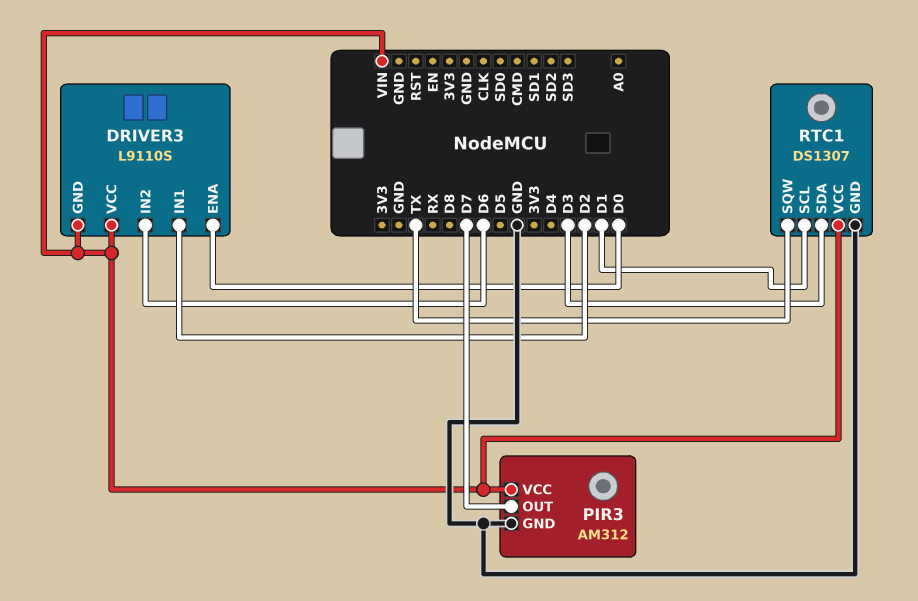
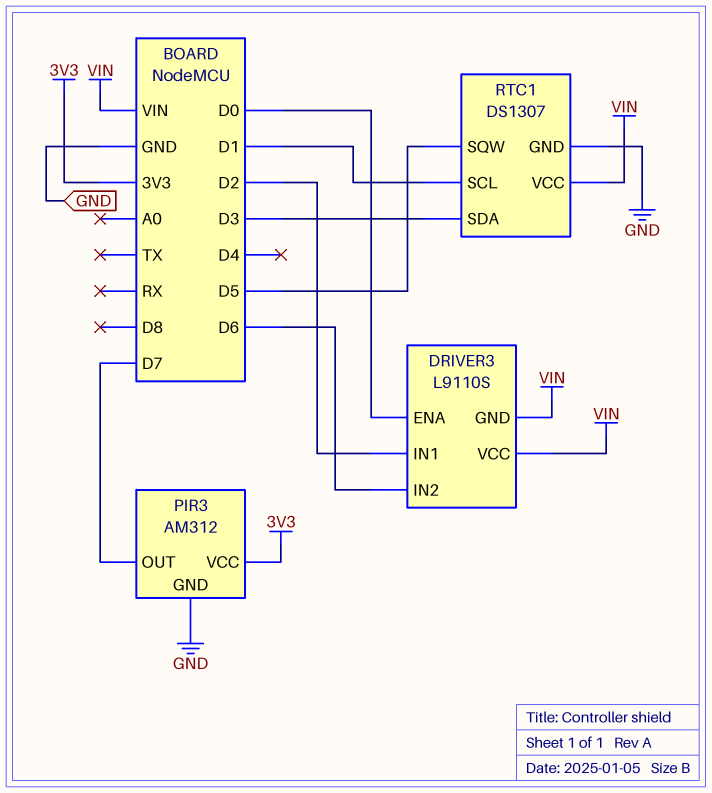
PIR3 pin VCC: VIN -> 3V3
RTC1 pin SQW: TX -> D5

